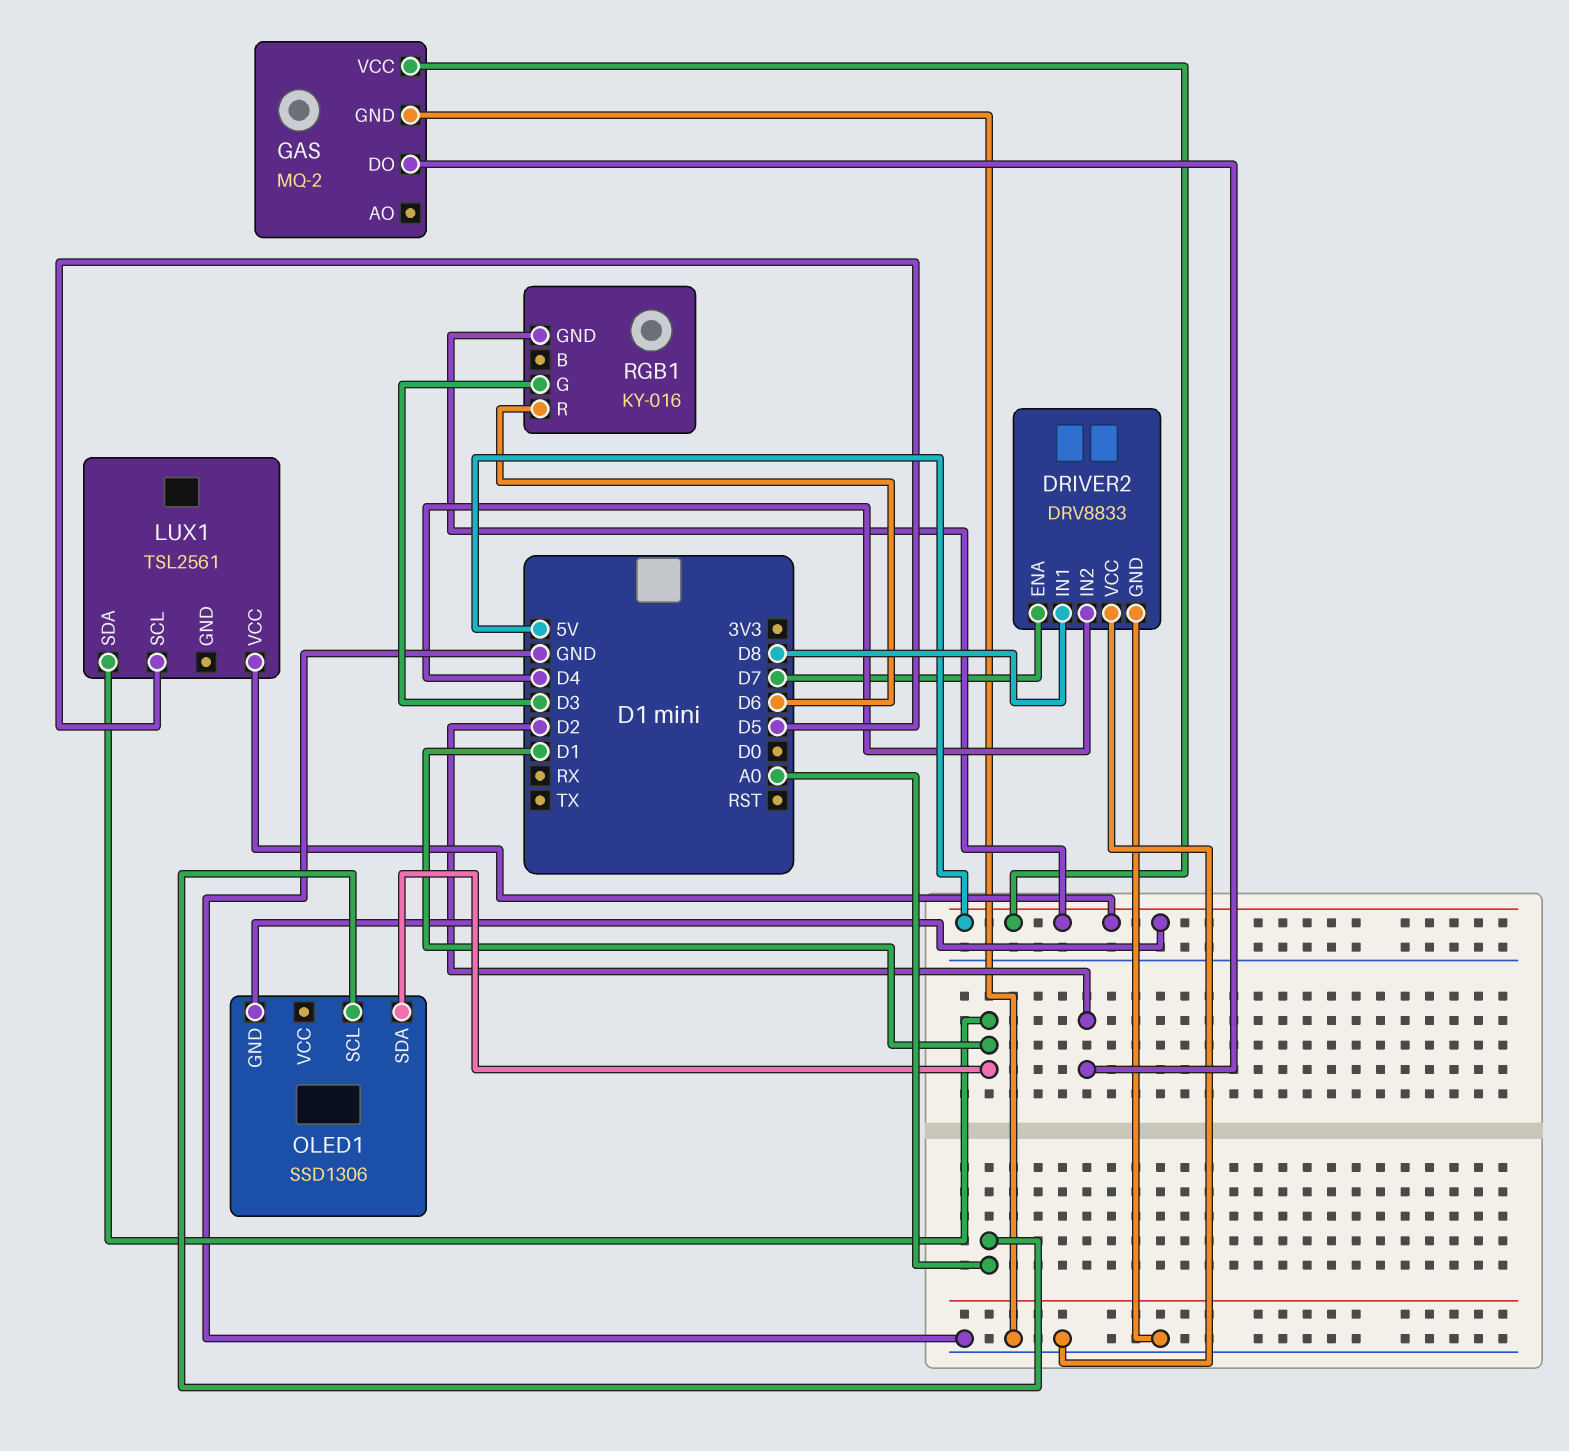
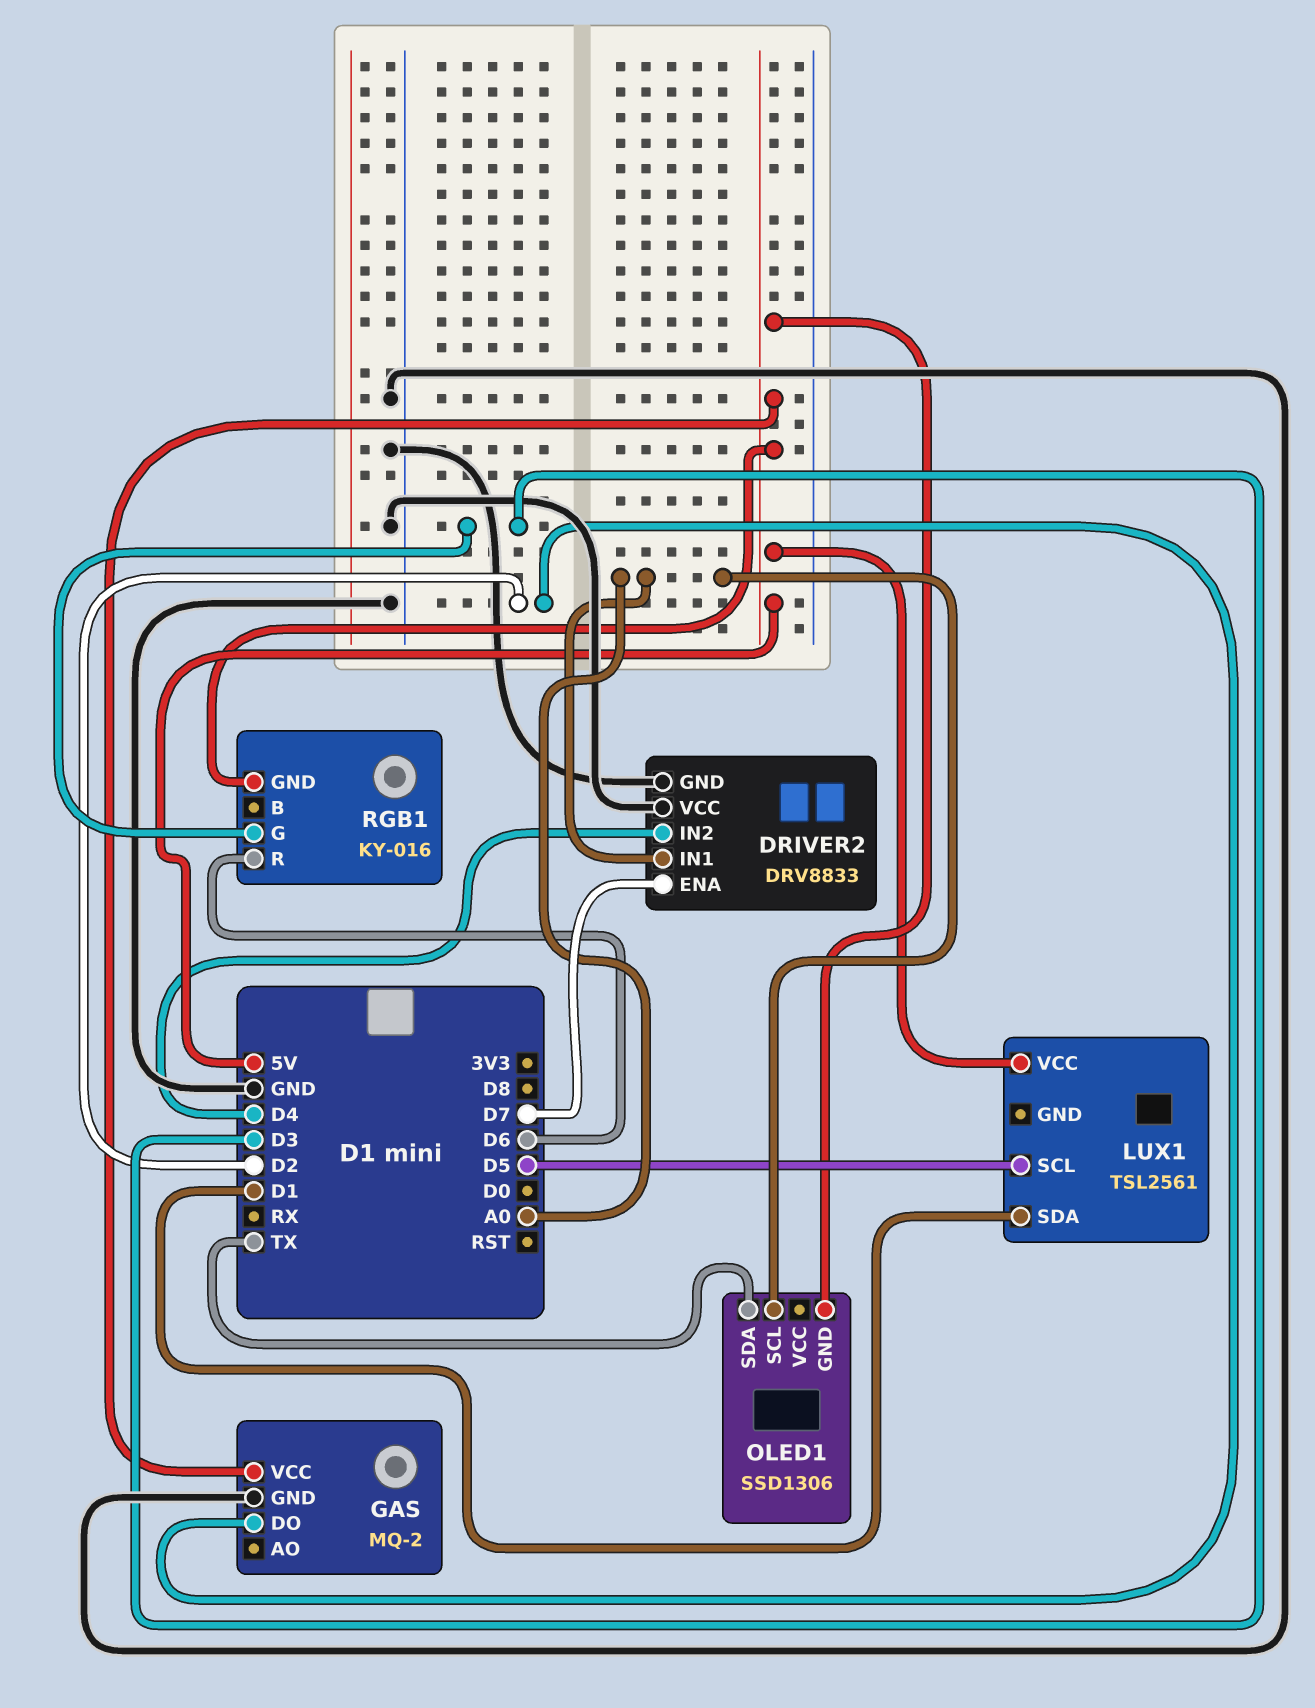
DRIVER2 pin IN1: D8 -> A0
OLED1 pin SDA: D1 -> TX

